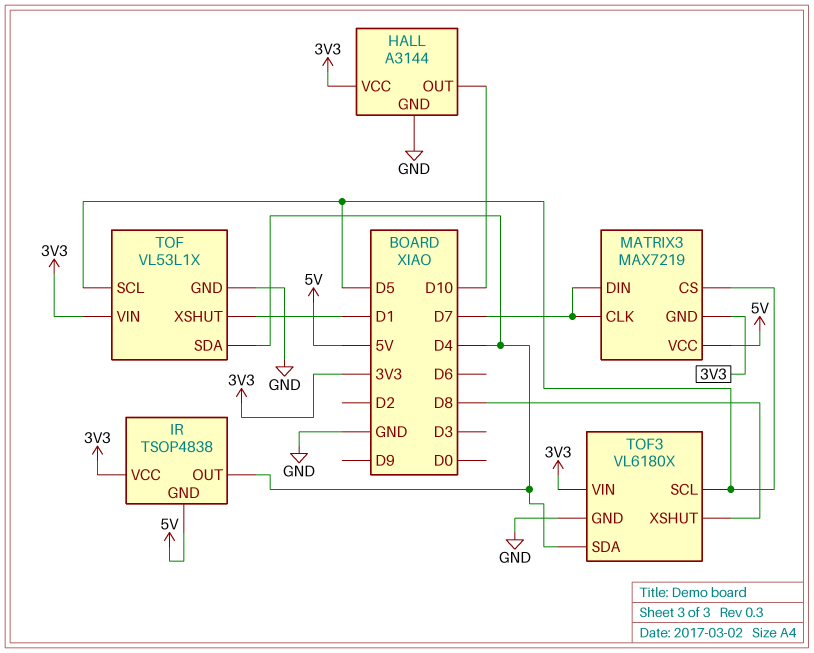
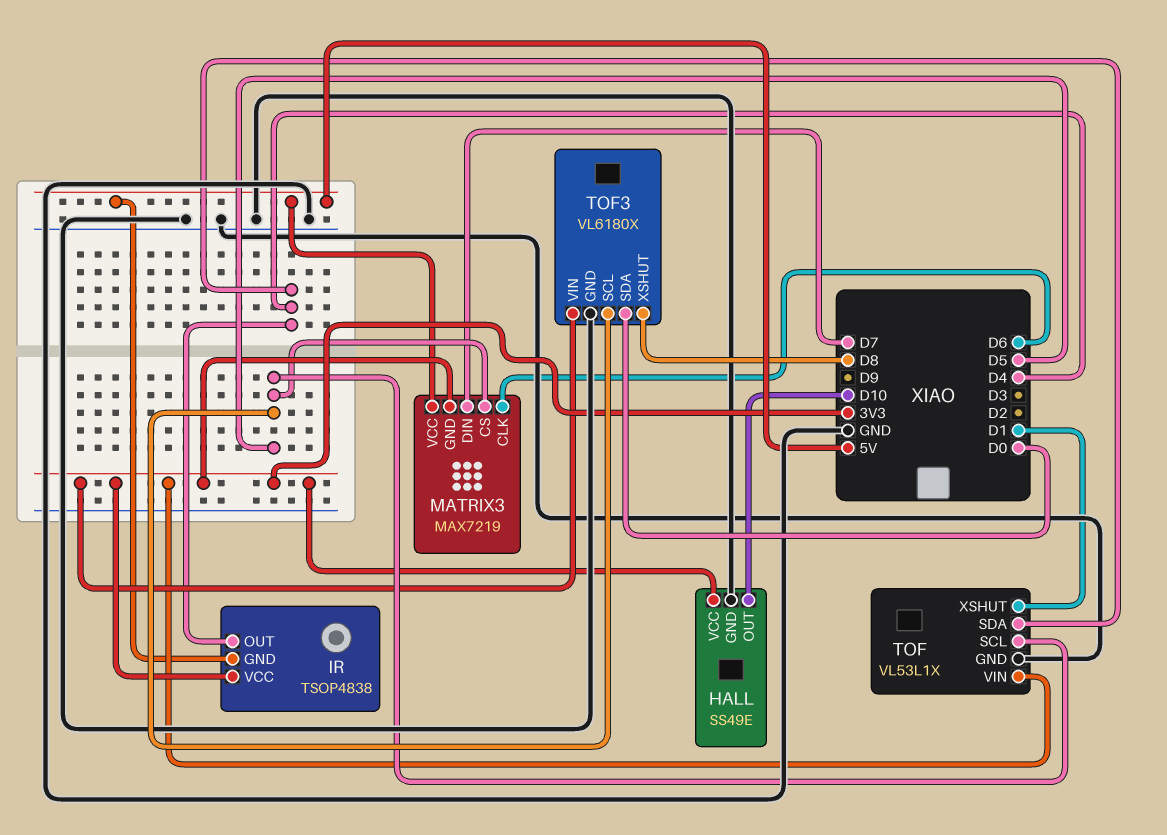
HALL: A3144 -> SS49E
MATRIX3 pin CLK: D7 -> D6
TOF3 pin SDA: D4 -> D0

